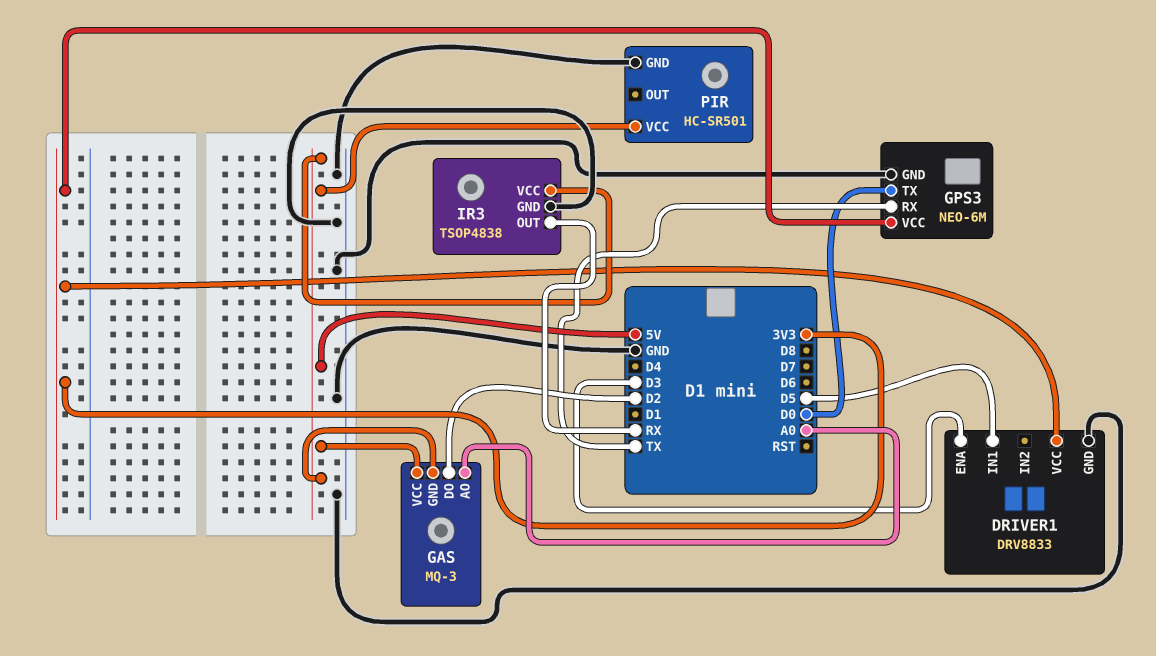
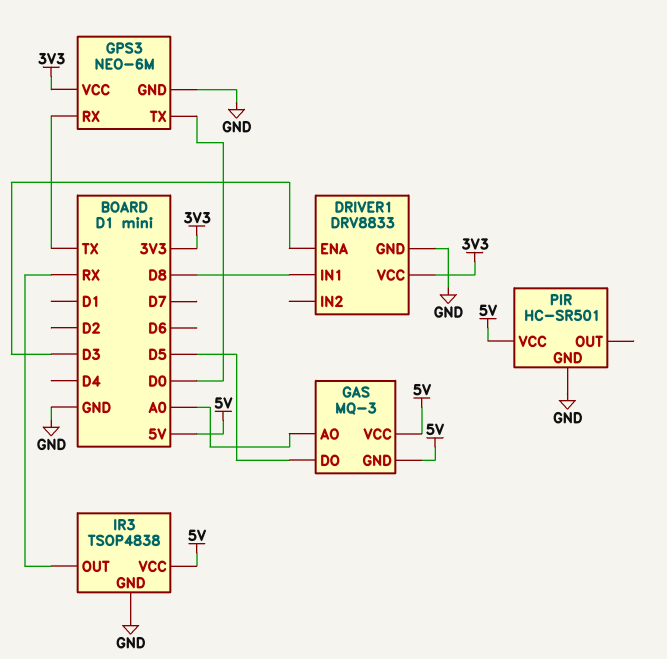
DRIVER1 pin IN1: D5 -> D8
GAS pin DO: D2 -> D5

